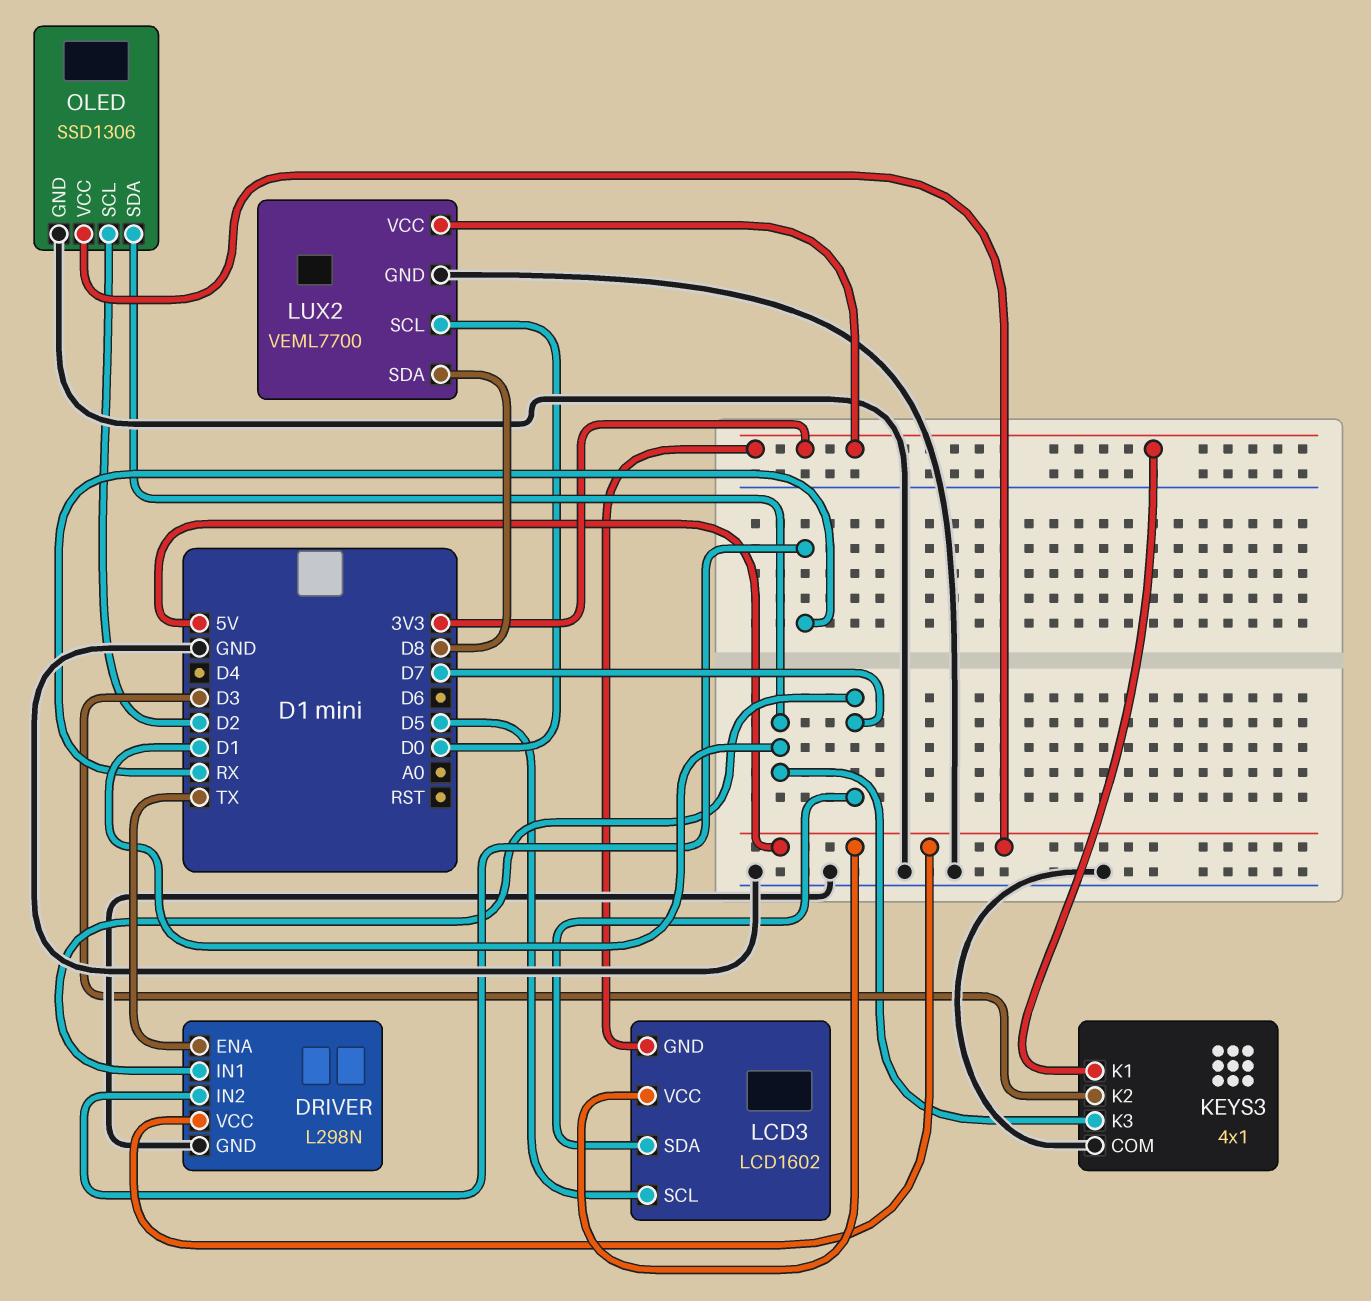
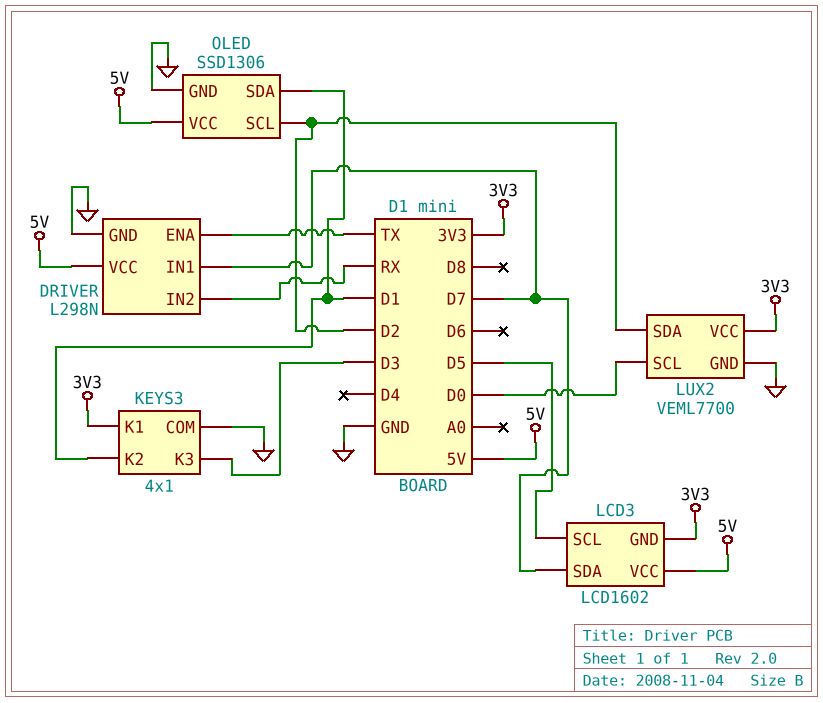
KEYS3 pin K2: D3 -> D1
KEYS3 pin K3: D1 -> D3
LUX2 pin SDA: D8 -> D2

